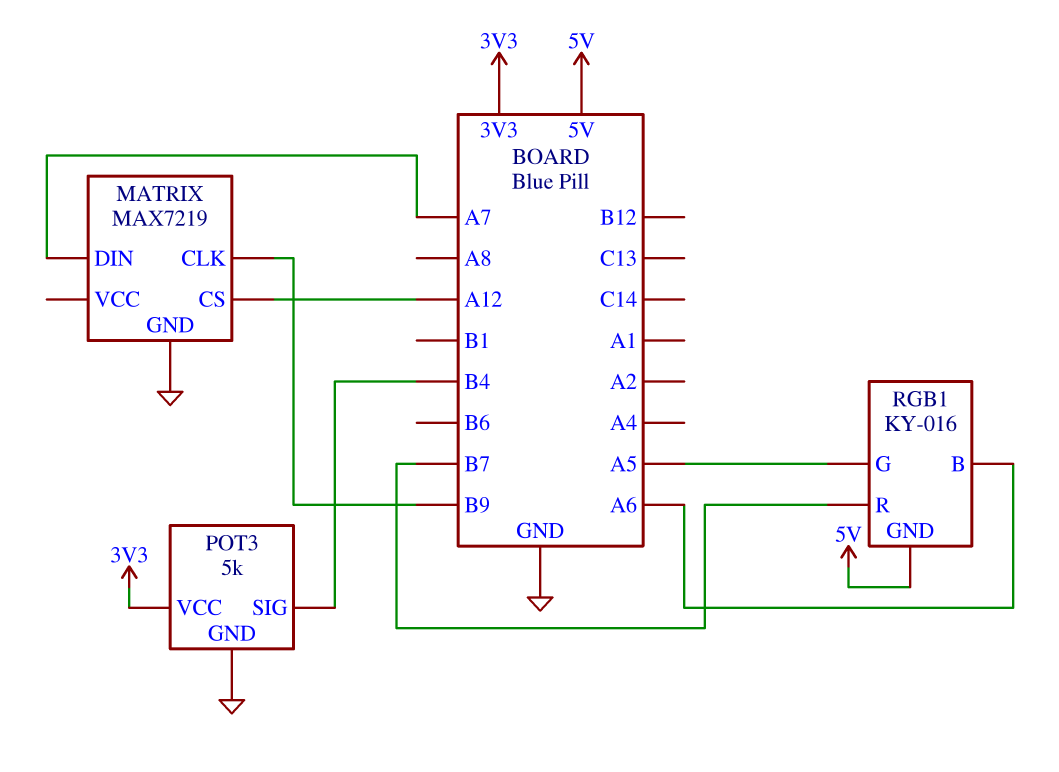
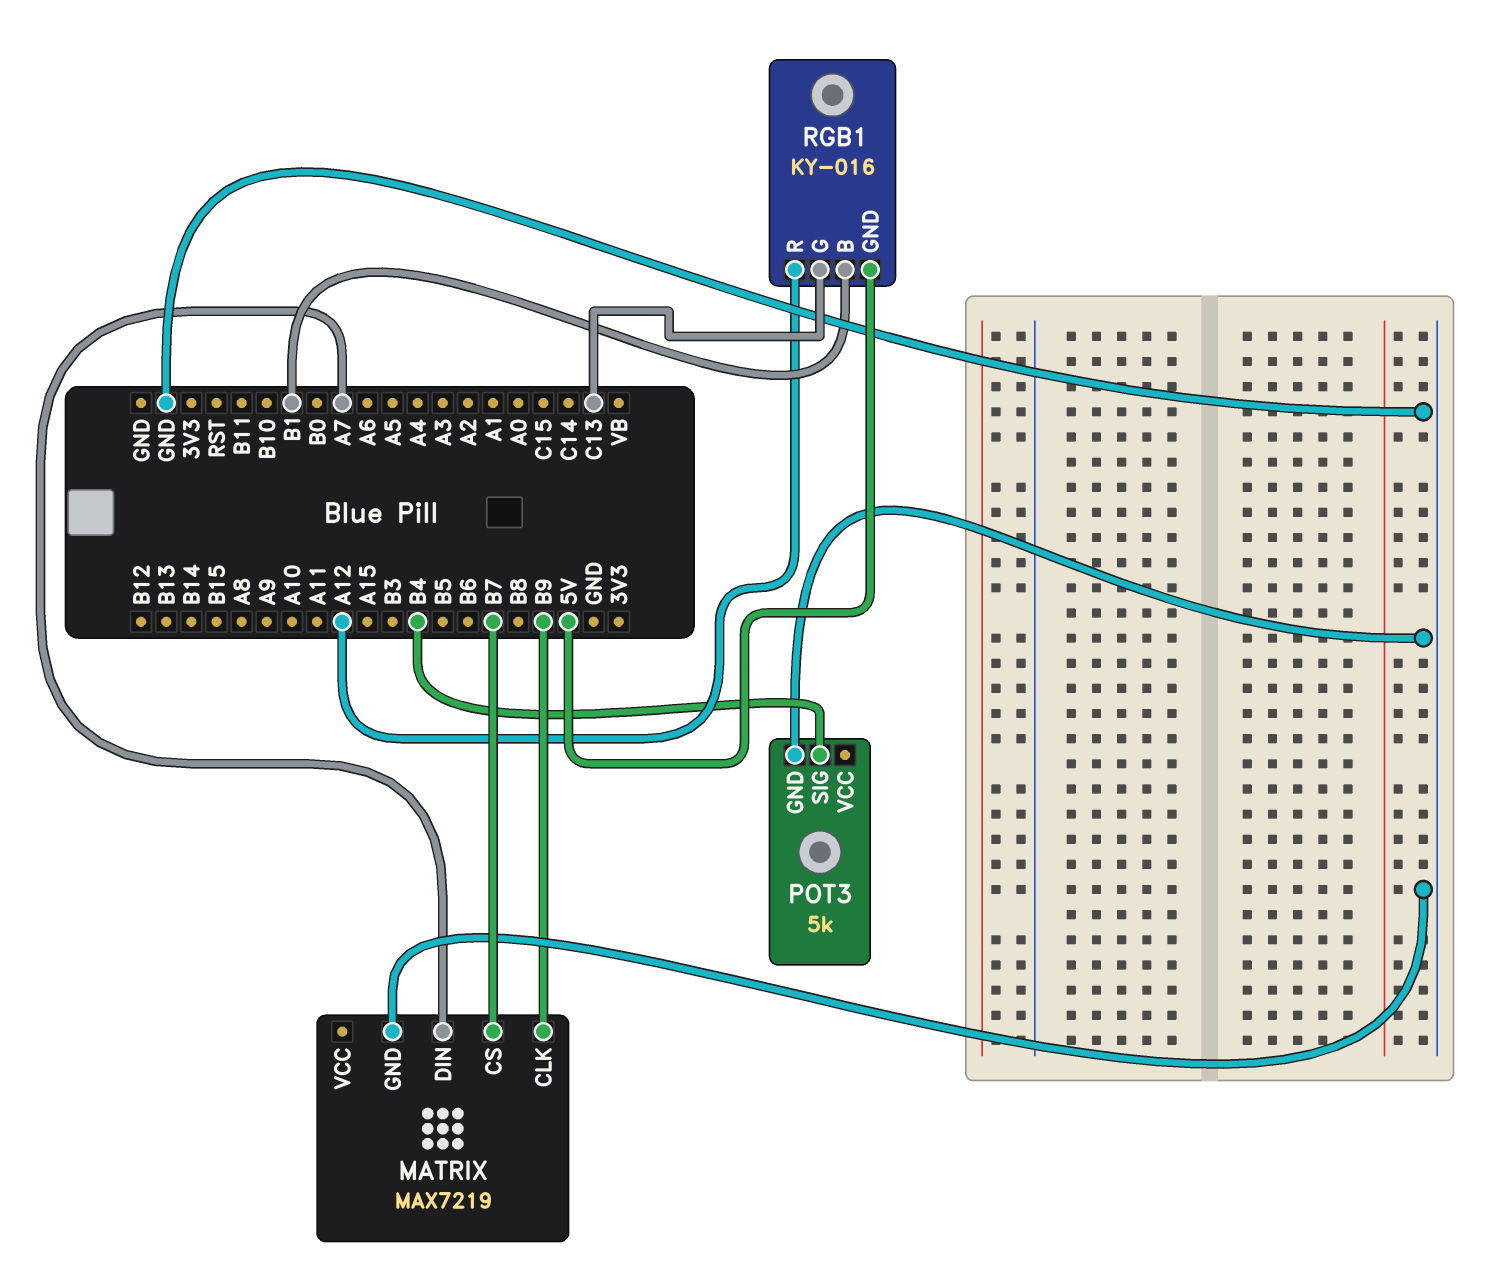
MATRIX pin CS: A12 -> B7
POT3 pin VCC: 3V3 -> none
RGB1 pin B: A6 -> B1
RGB1 pin G: A5 -> C13
RGB1 pin R: B7 -> A12

